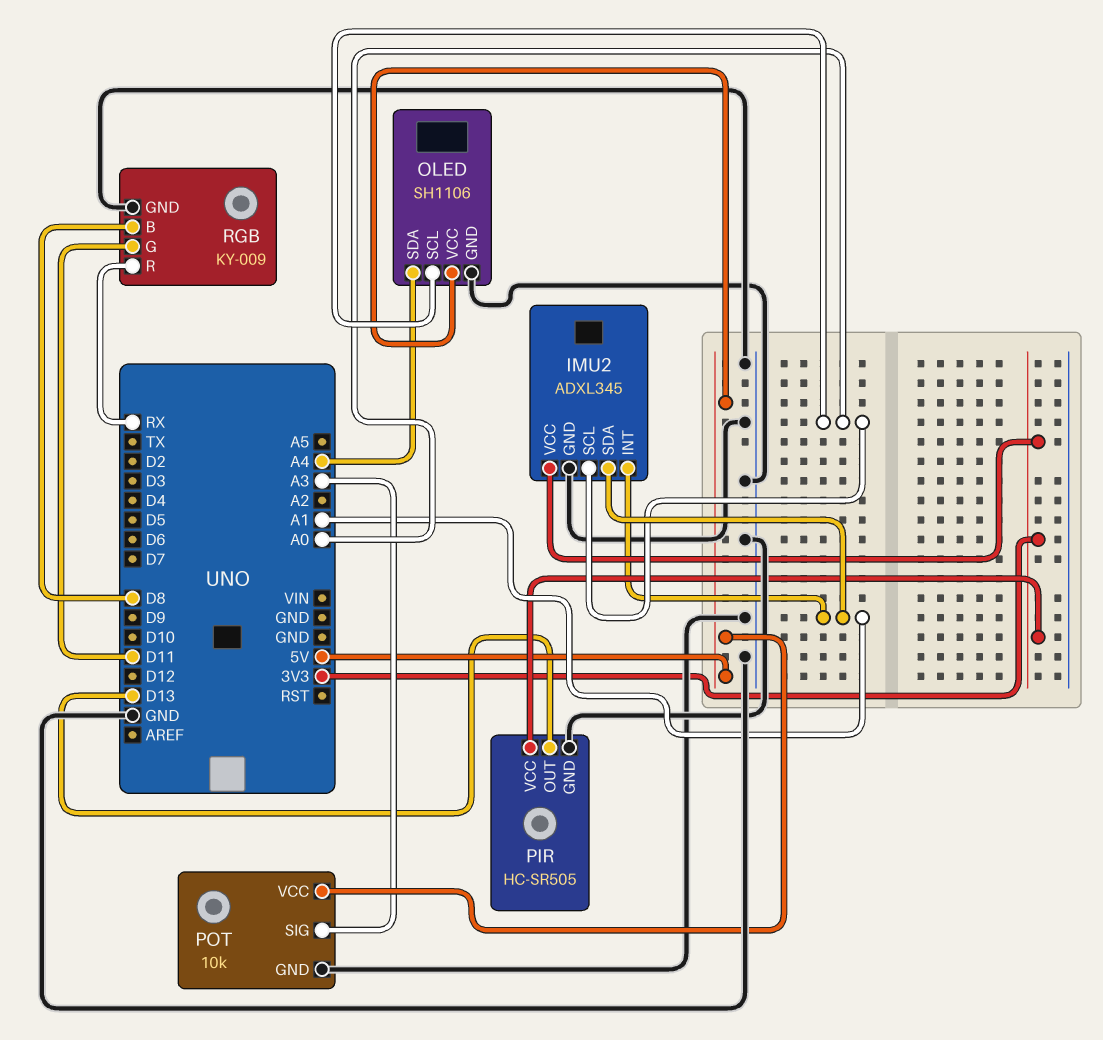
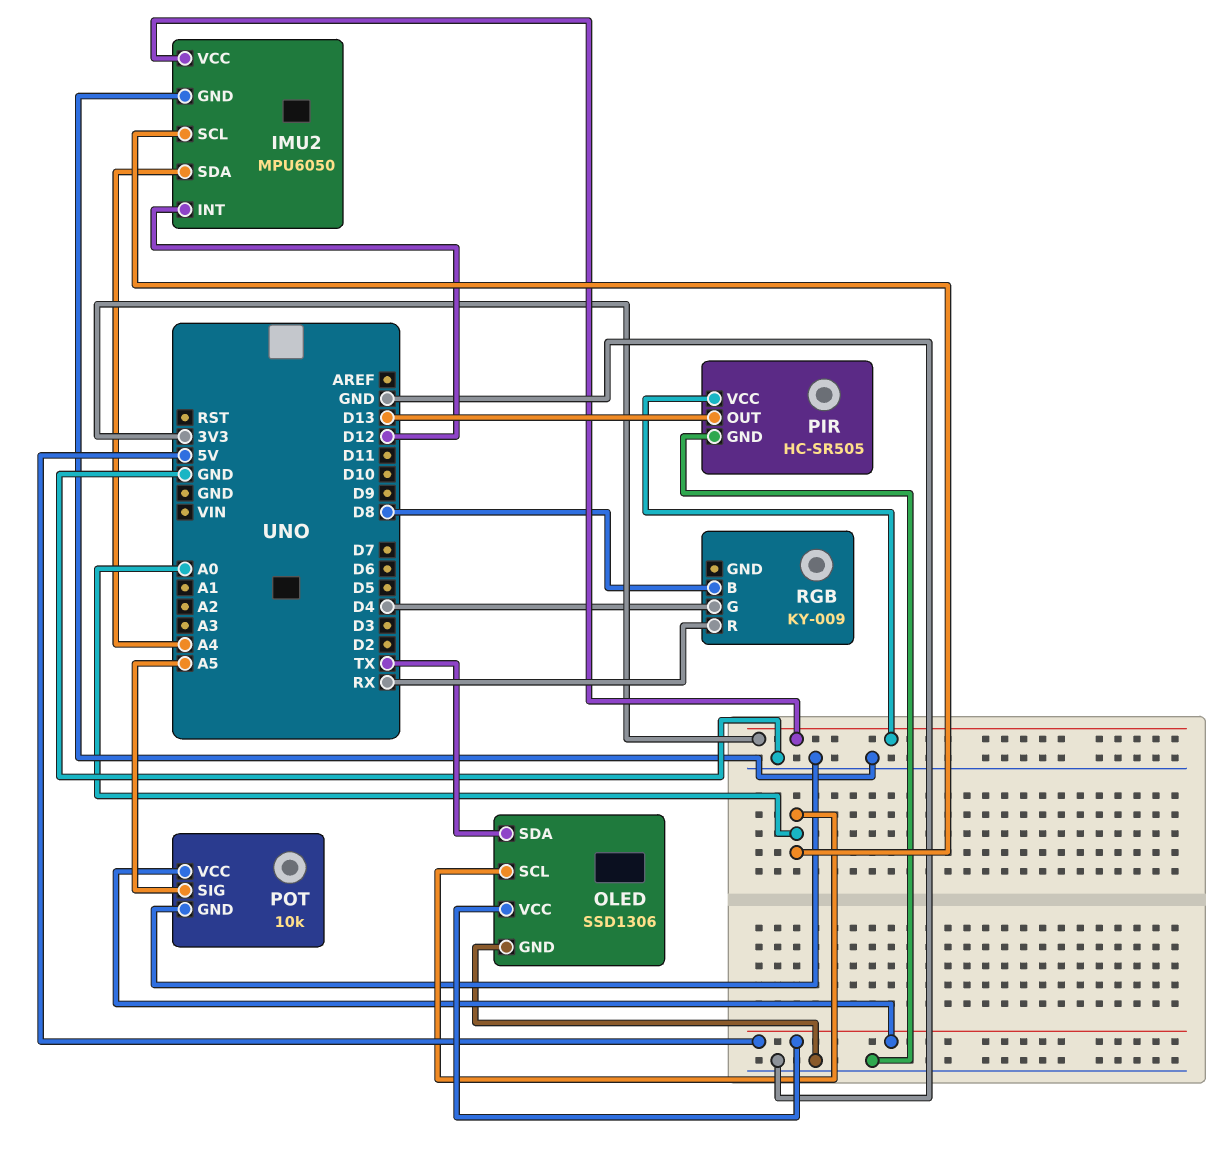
IMU2: ADXL345 -> MPU6050
IMU2 pin INT: A1 -> D12
IMU2 pin SDA: A1 -> A4
OLED: SH1106 -> SSD1306
OLED pin SDA: A4 -> TX
POT pin SIG: A3 -> A5
RGB pin G: D11 -> D4
RGB pin GND: GND -> none

